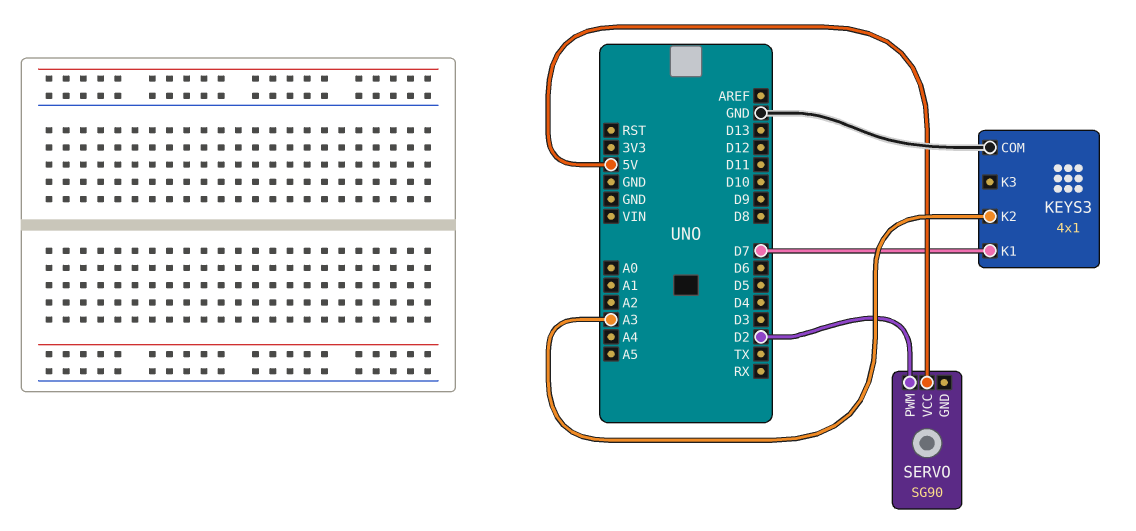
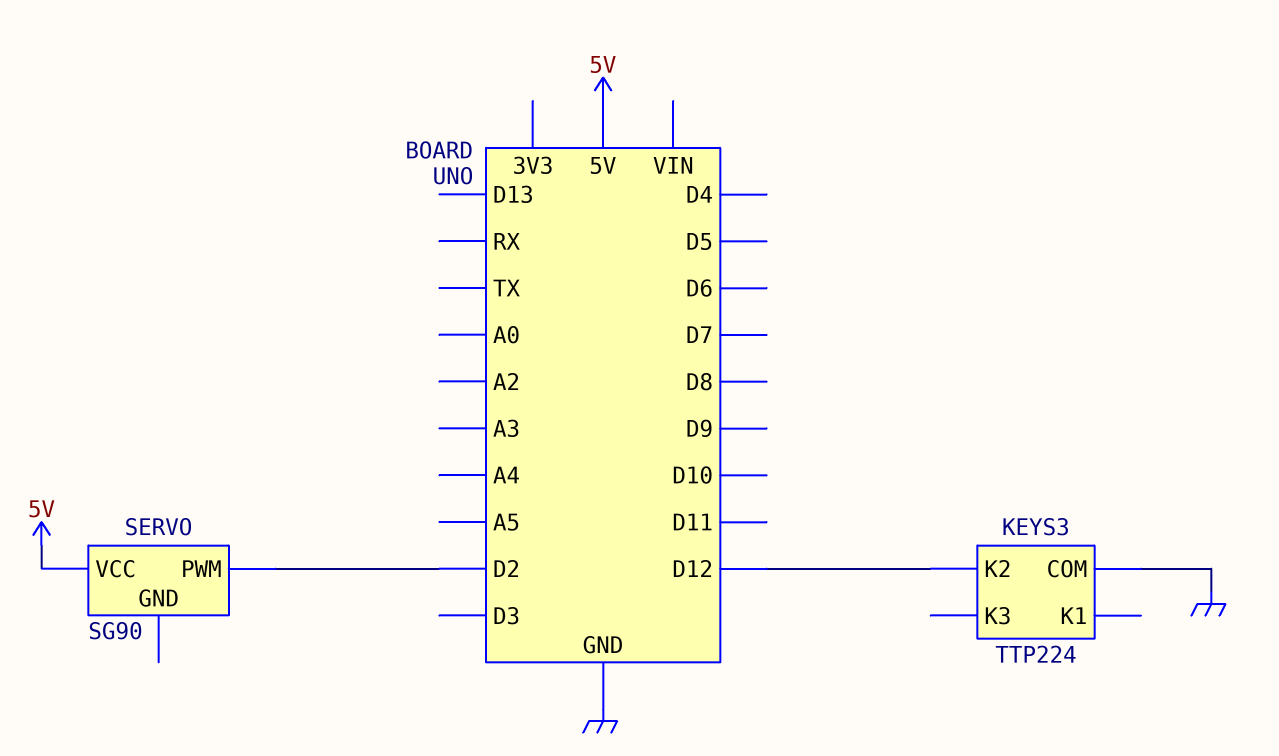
KEYS3: 4x1 -> TTP224
KEYS3 pin K1: D7 -> none
KEYS3 pin K2: A3 -> D12

